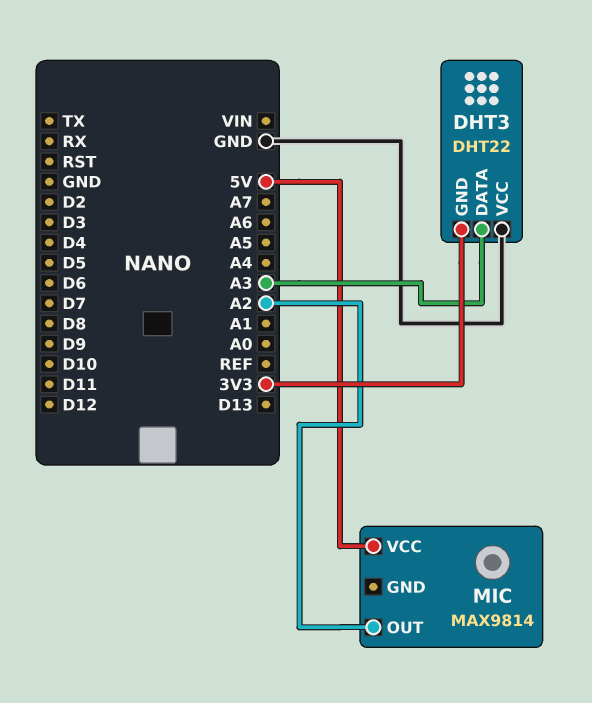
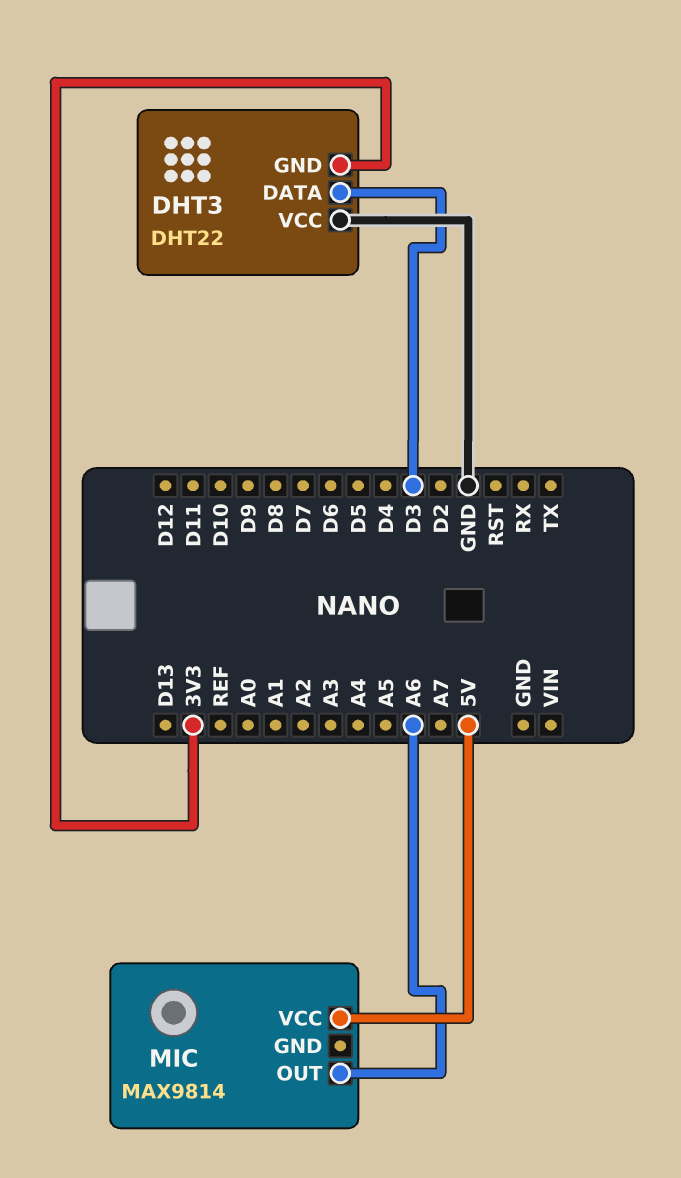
DHT3 pin DATA: A3 -> D3
MIC pin OUT: A2 -> A6

